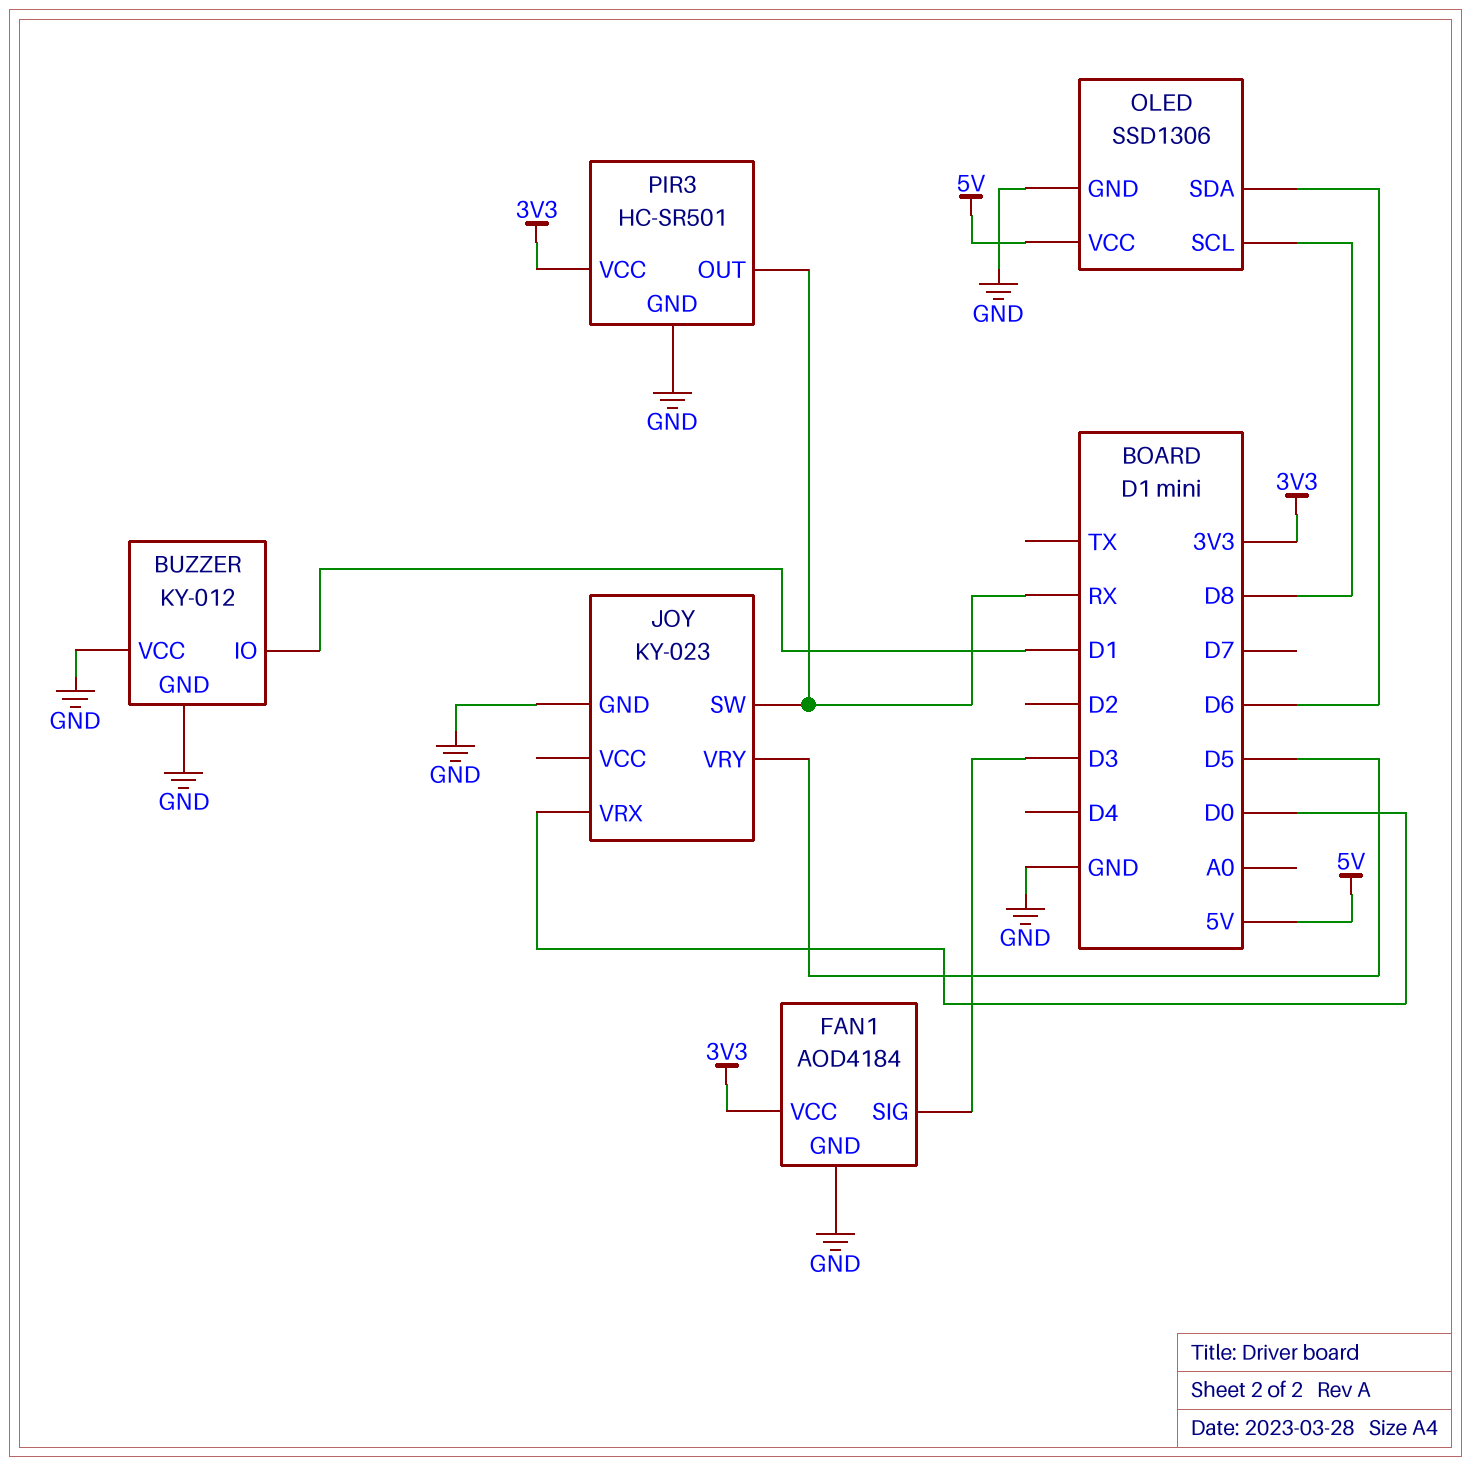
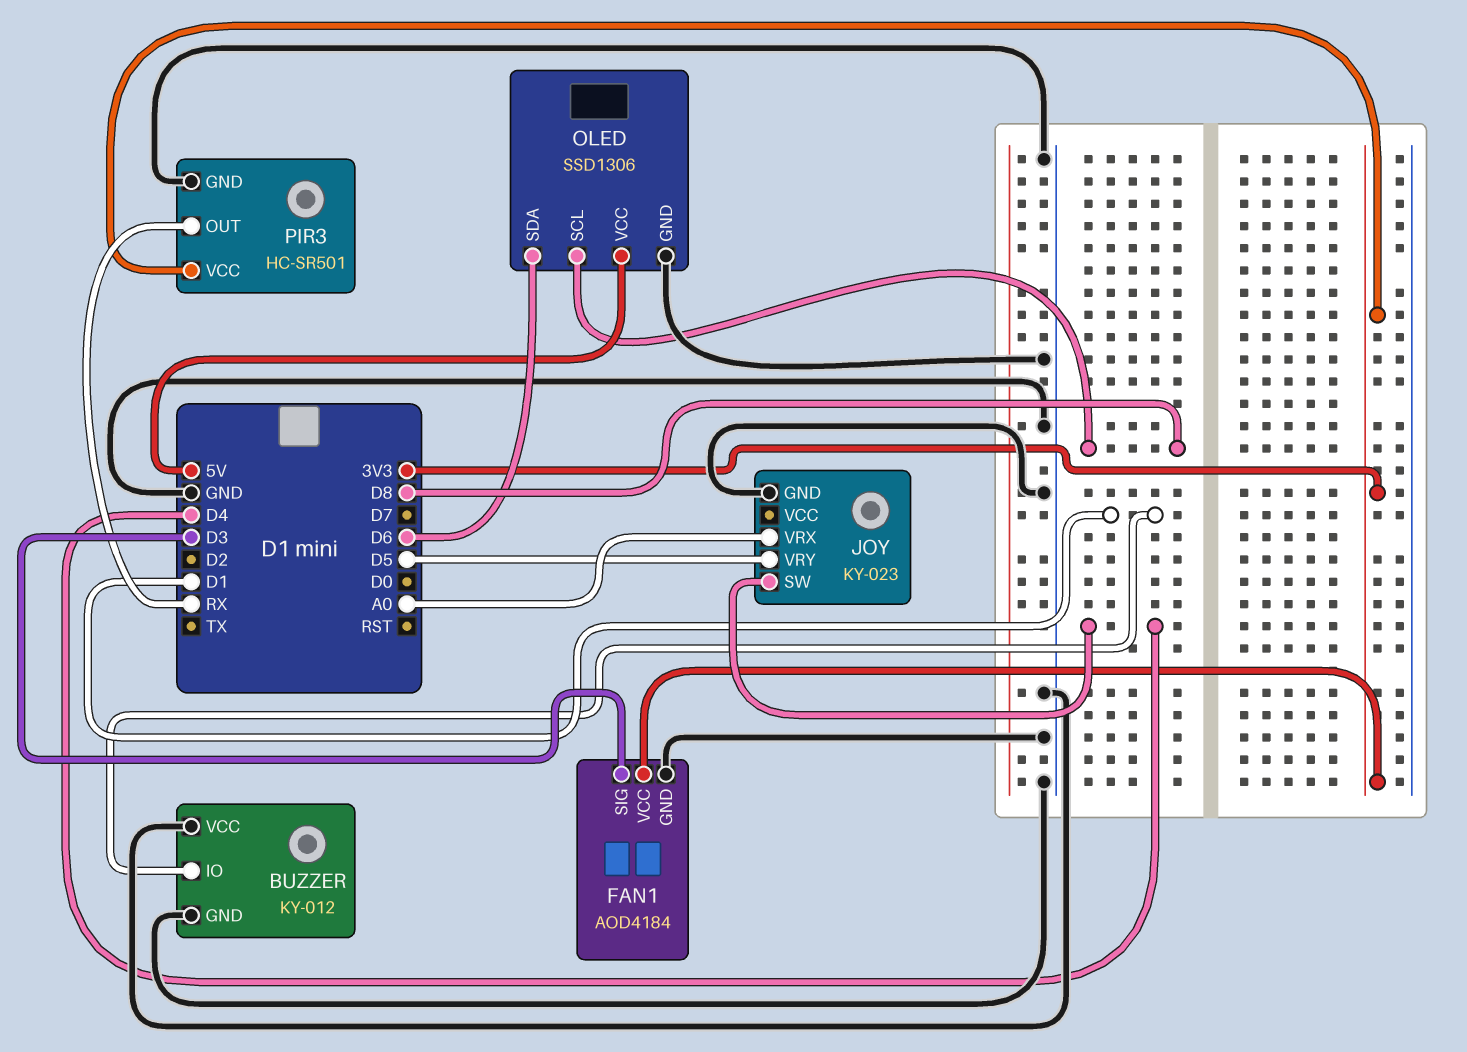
JOY pin SW: RX -> D4
JOY pin VRX: D0 -> A0

